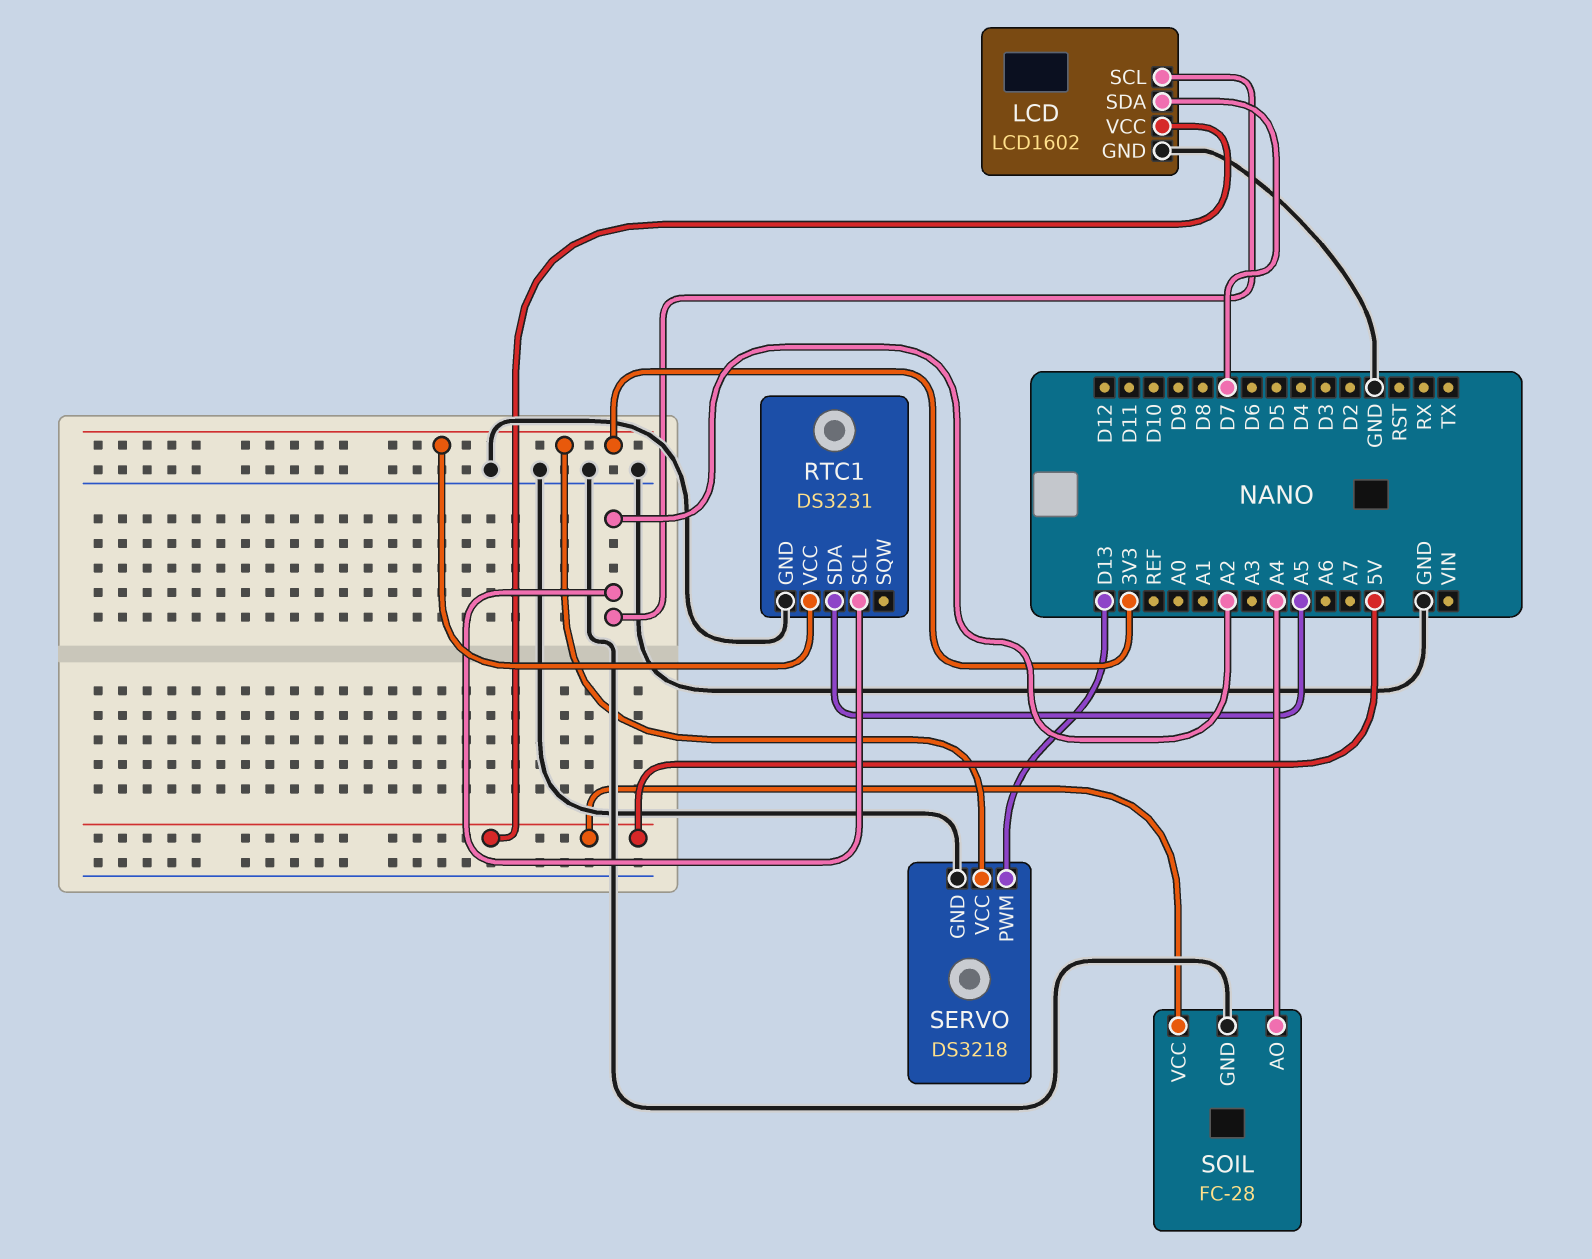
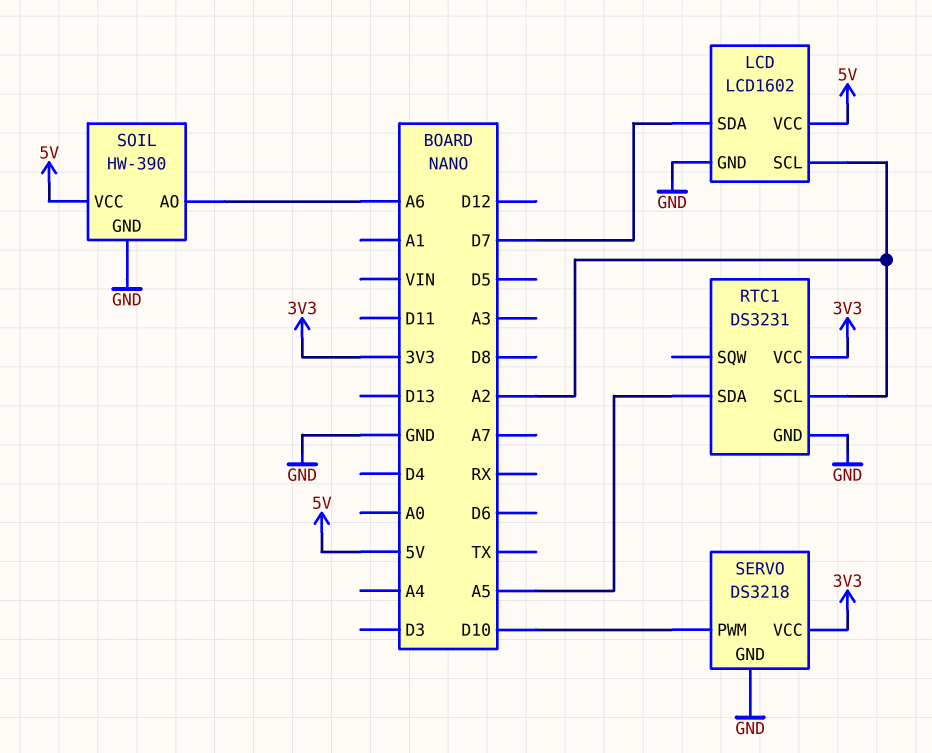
SERVO pin PWM: D13 -> D10
SOIL: FC-28 -> HW-390
SOIL pin AO: A4 -> A6

